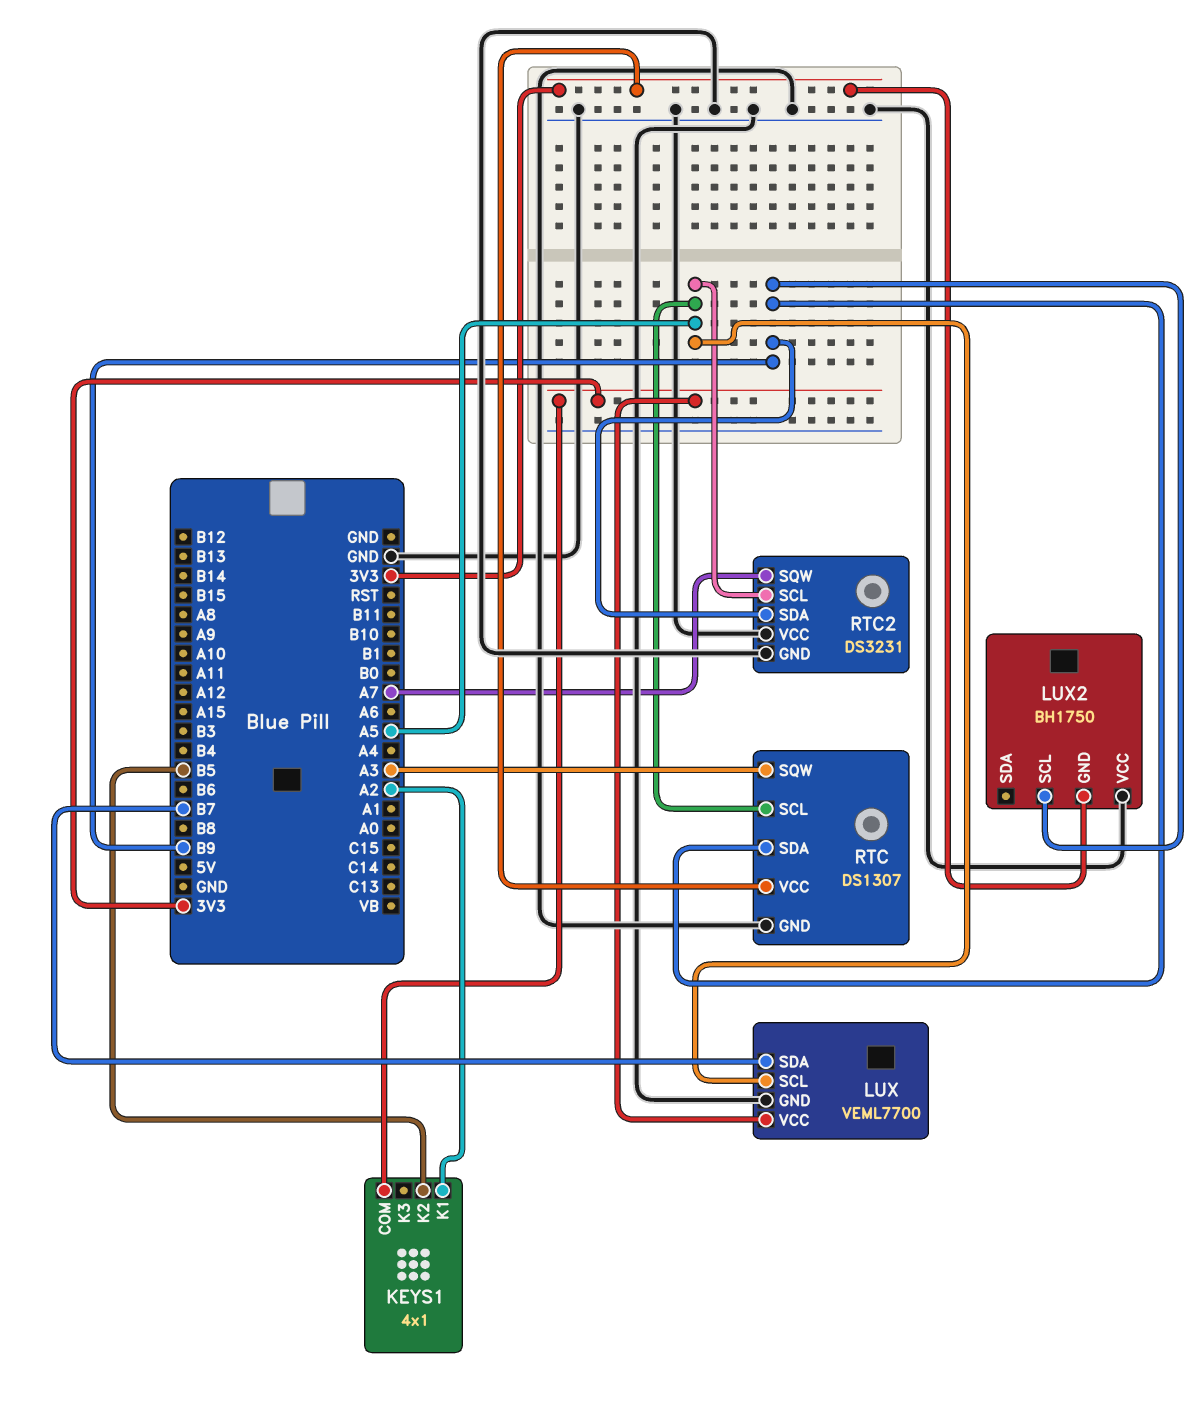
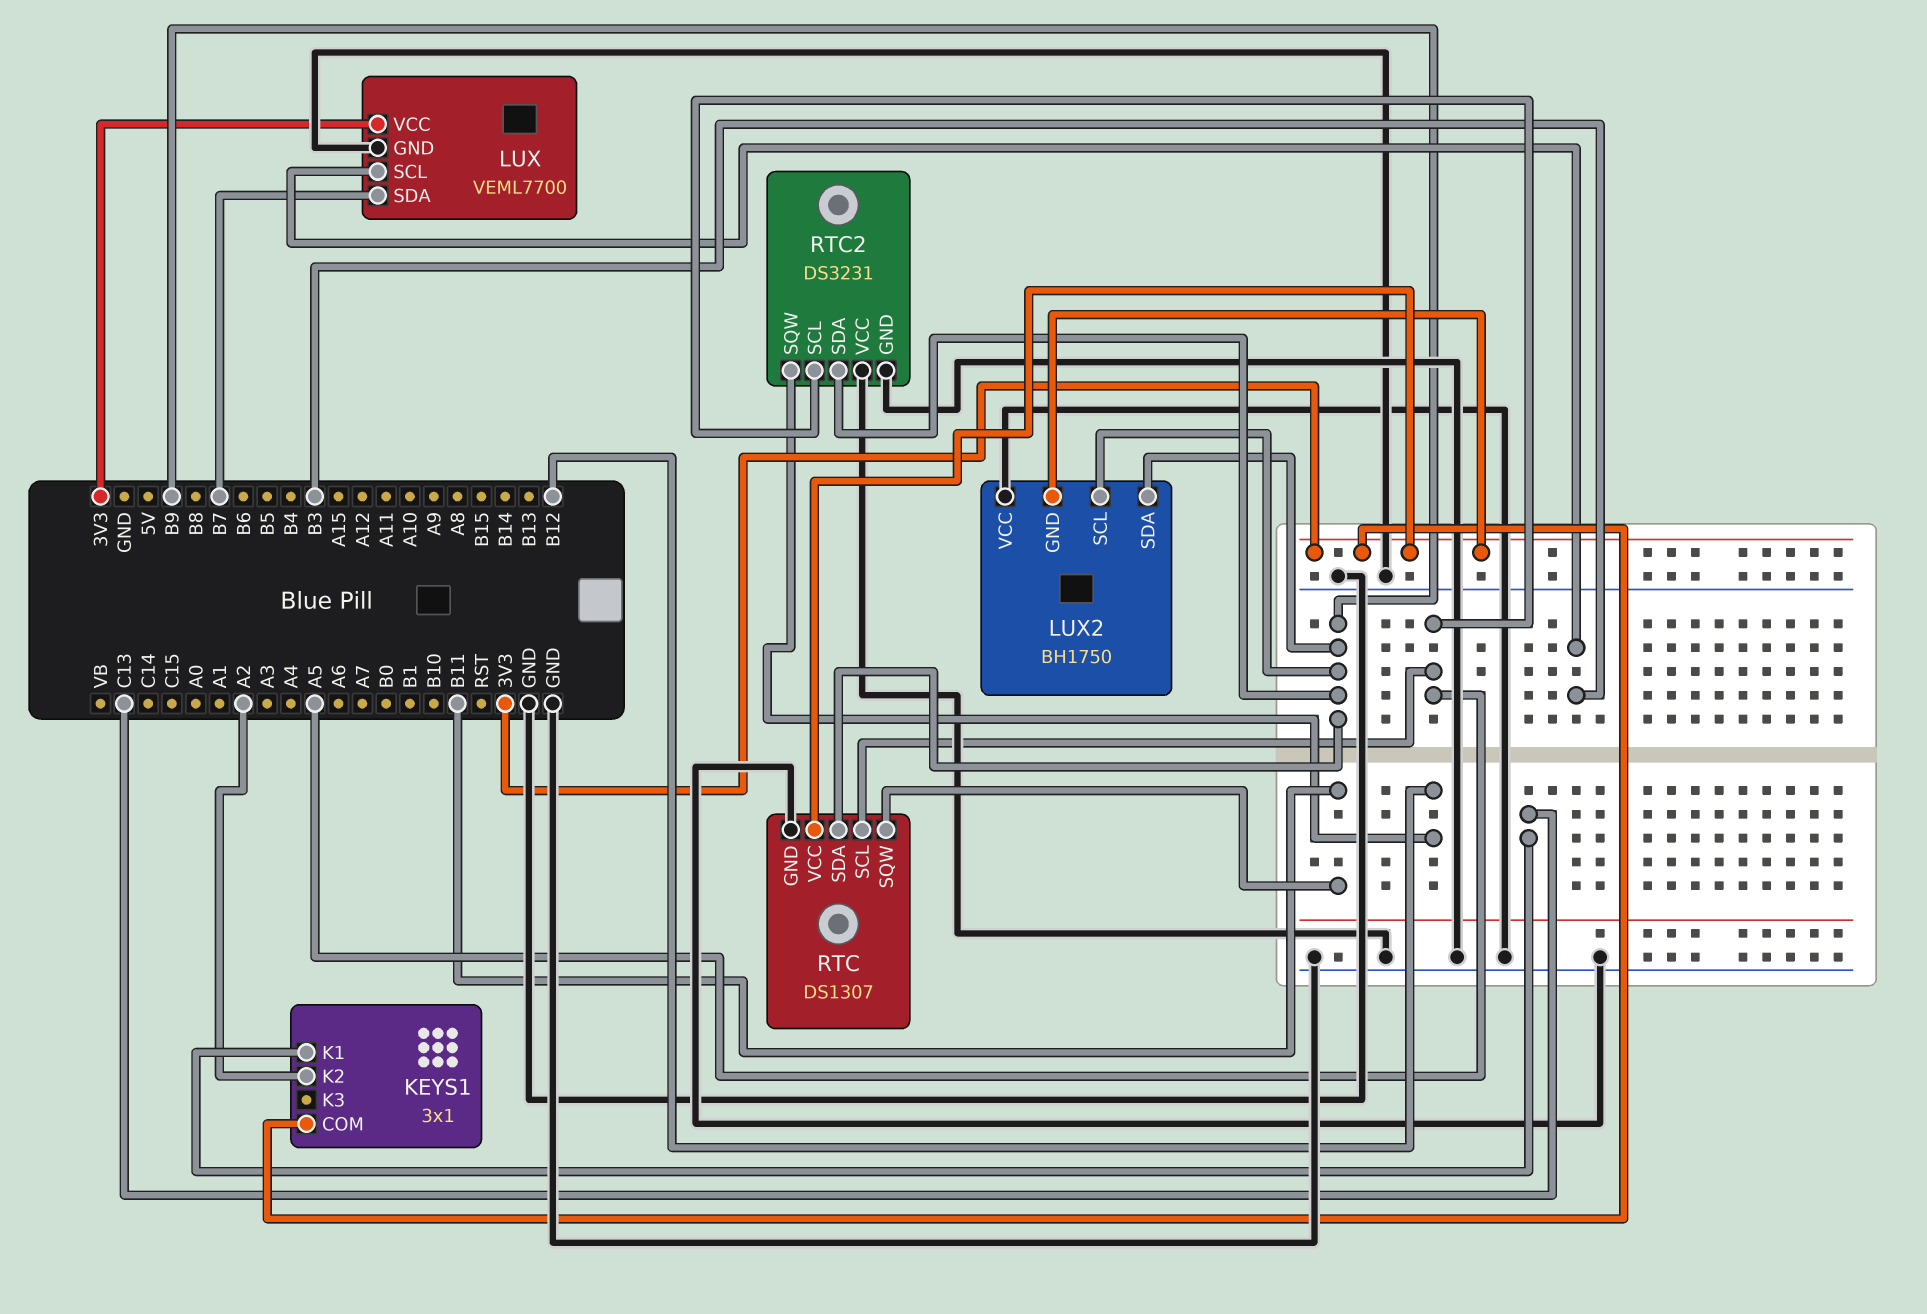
KEYS1: 4x1 -> 3x1
KEYS1 pin K1: A2 -> C13
KEYS1 pin K2: B5 -> A2
LUX pin SCL: A5 -> B3
LUX2 pin SDA: none -> B9
RTC pin SQW: A3 -> B11
RTC2 pin SQW: A7 -> B12

